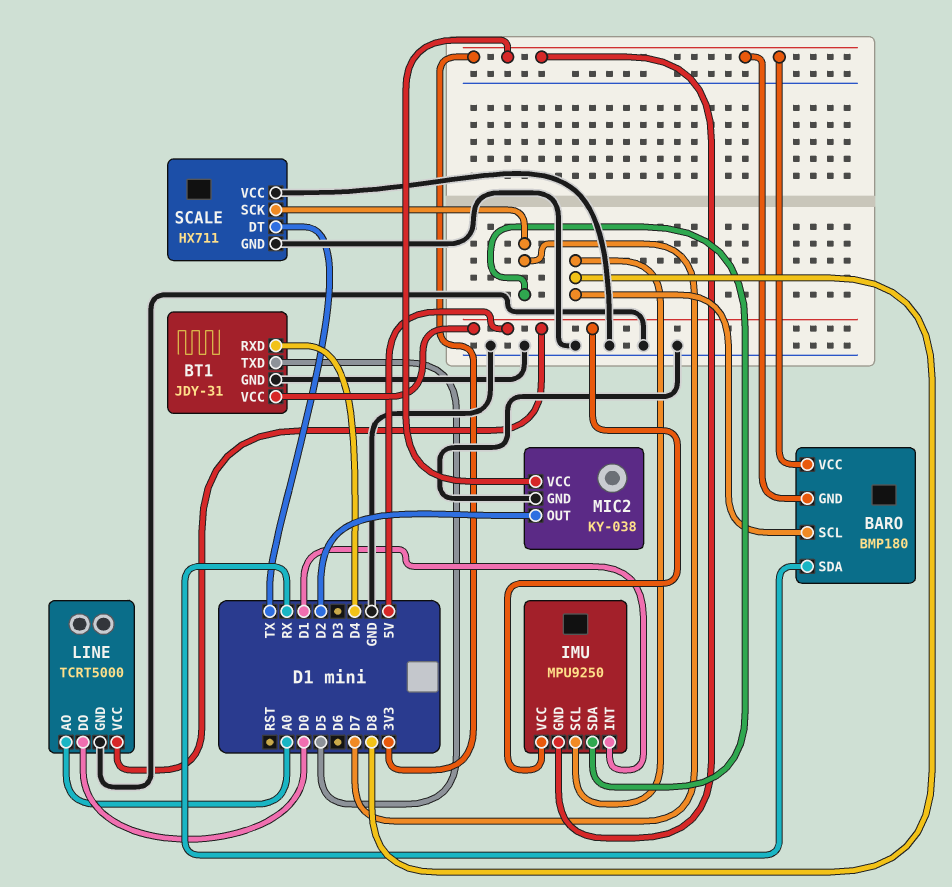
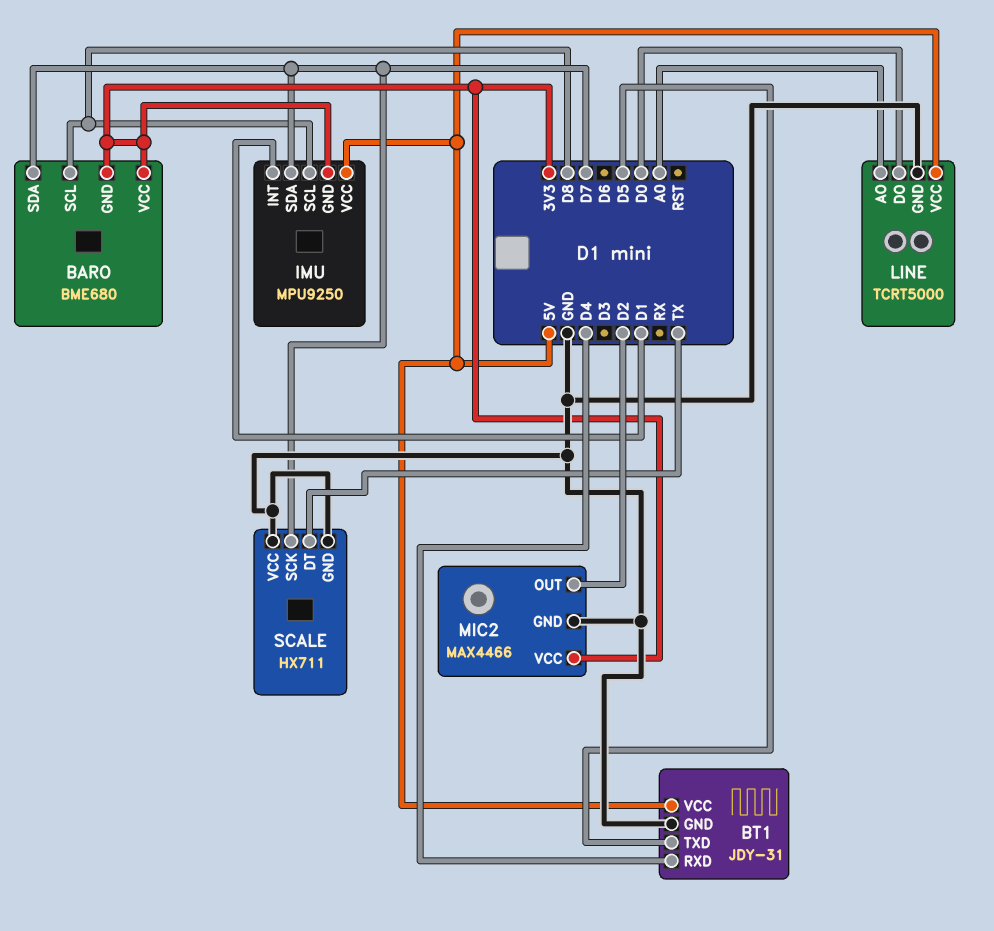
BARO: BMP180 -> BME680
BARO pin SDA: RX -> D7
MIC2: KY-038 -> MAX4466

